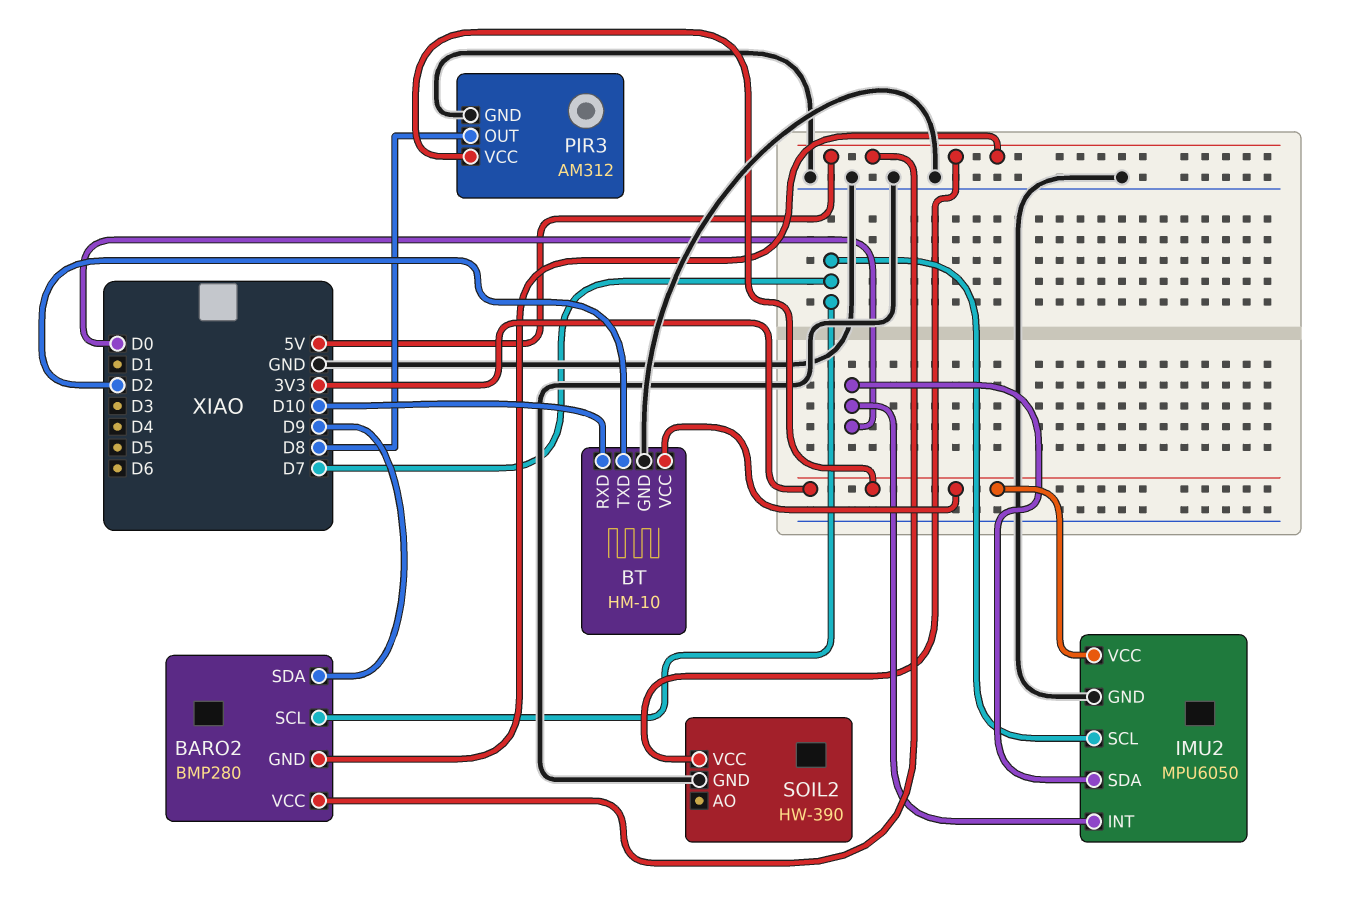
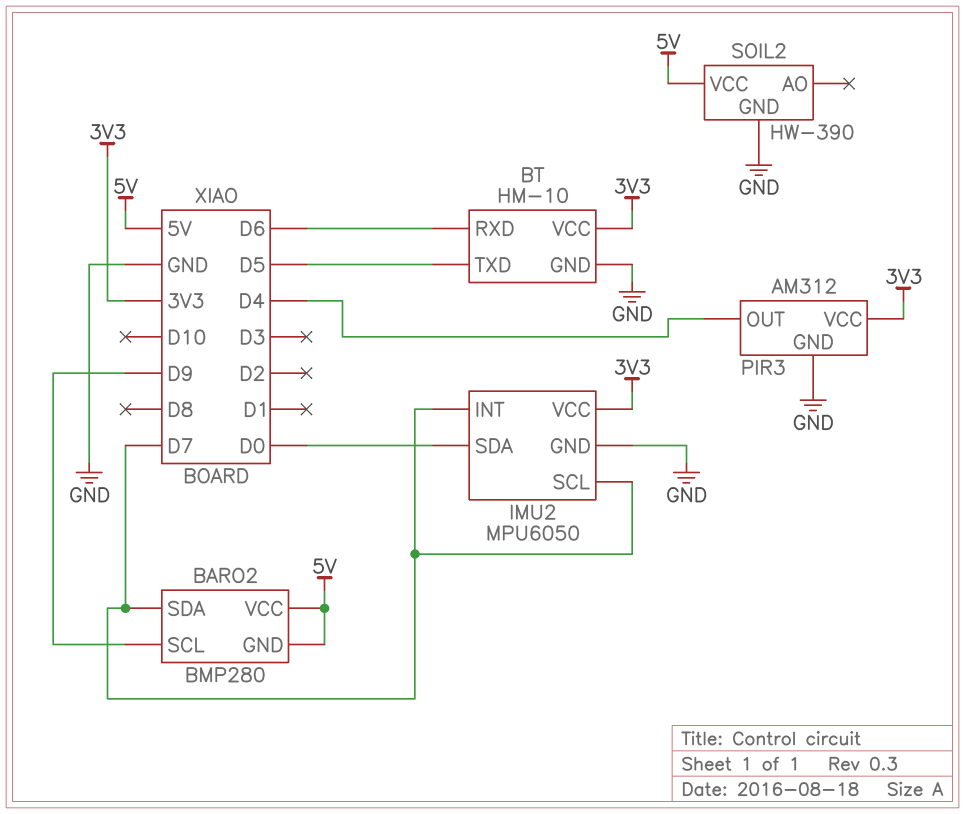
BARO2 pin SCL: D7 -> D9
BARO2 pin SDA: D9 -> D7
BT pin RXD: D10 -> D6
BT pin TXD: D2 -> D5
IMU2 pin INT: D0 -> D7
PIR3 pin OUT: D8 -> D4

